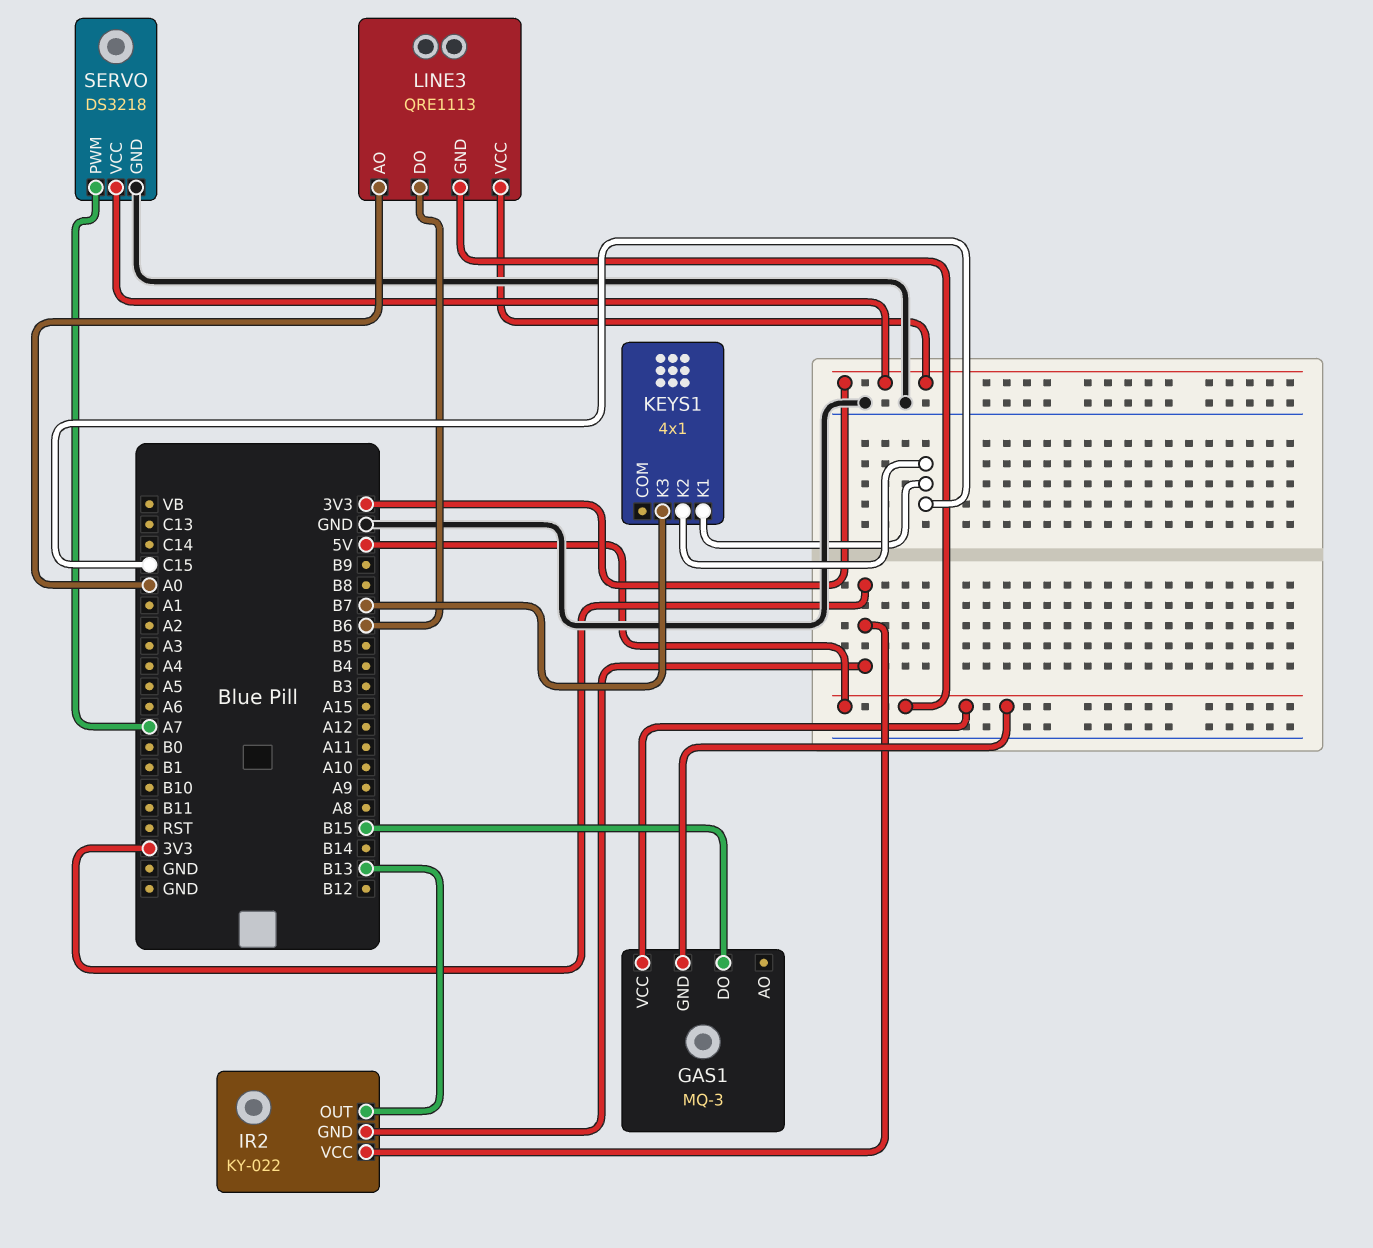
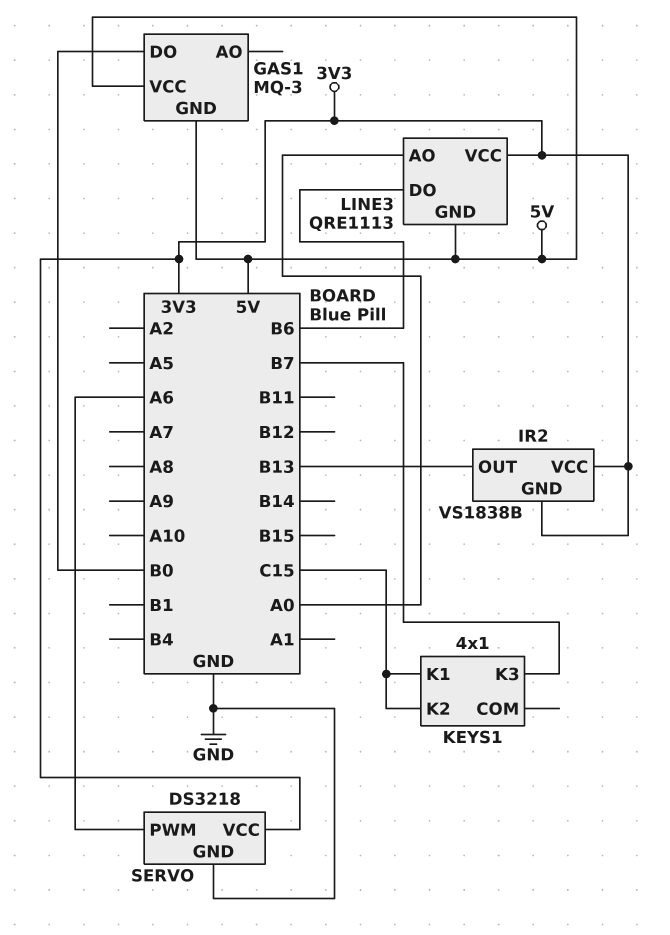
GAS1 pin DO: B15 -> B0
IR2: KY-022 -> VS1838B
SERVO pin PWM: A7 -> A6

